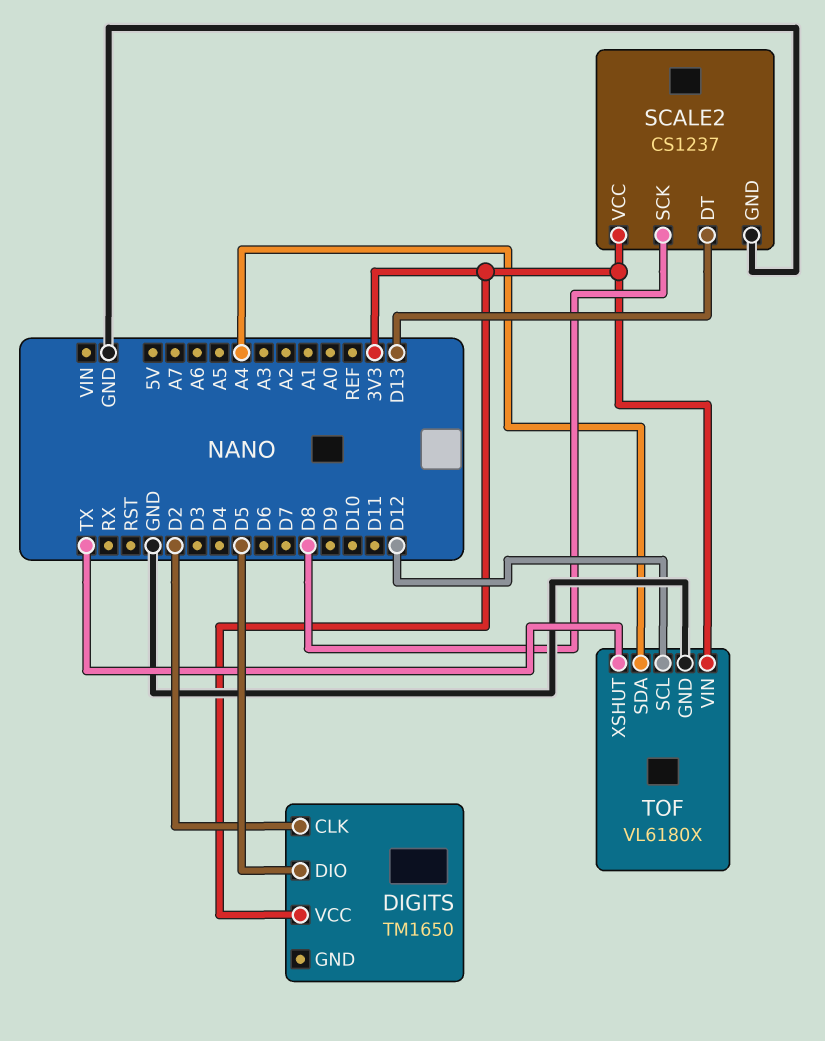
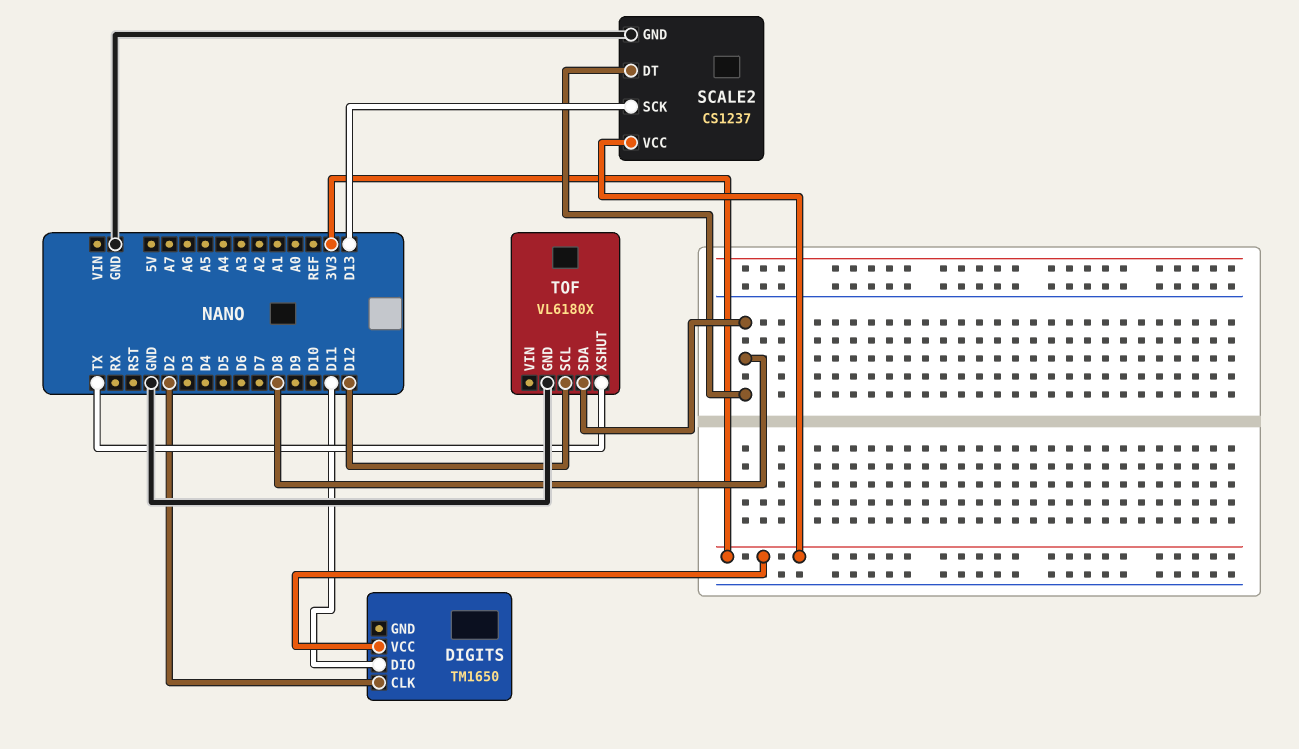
DIGITS pin DIO: D5 -> D11
SCALE2 pin DT: D13 -> D8
SCALE2 pin SCK: D8 -> D13
TOF pin SDA: A4 -> D8
TOF pin VIN: 3V3 -> none

